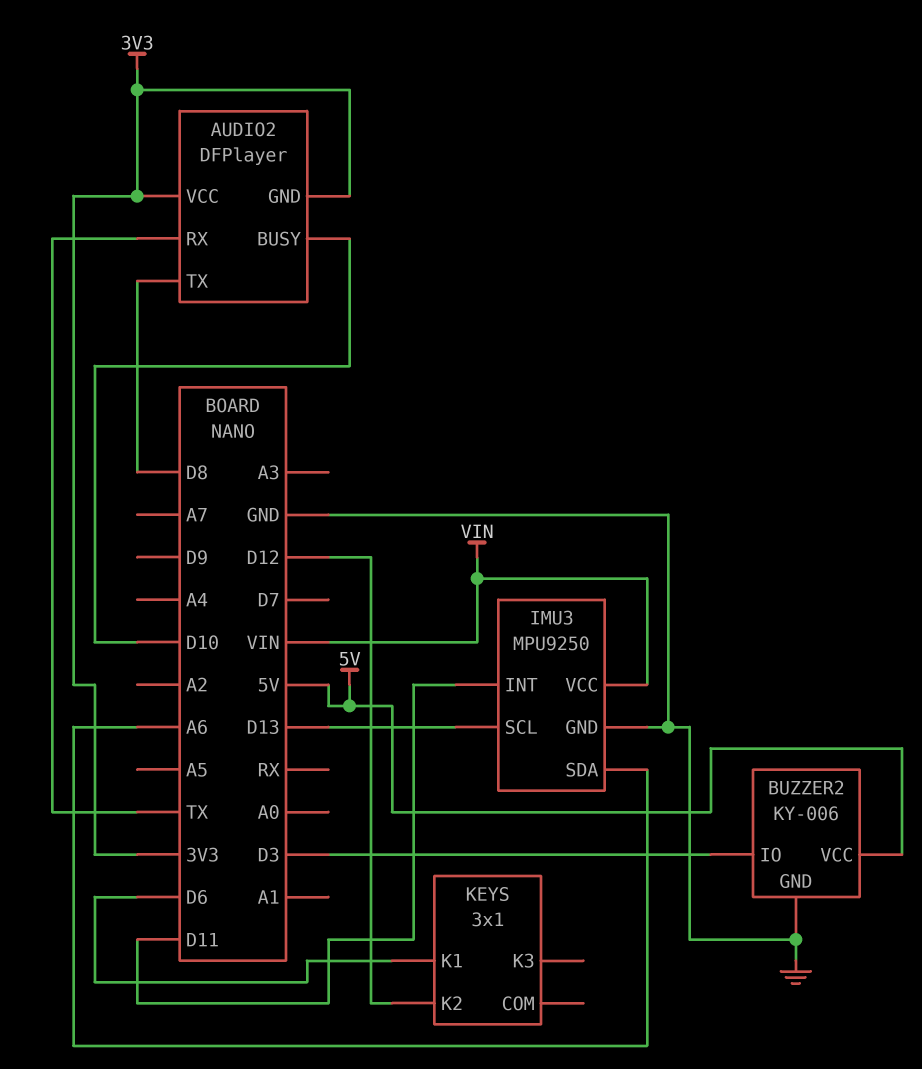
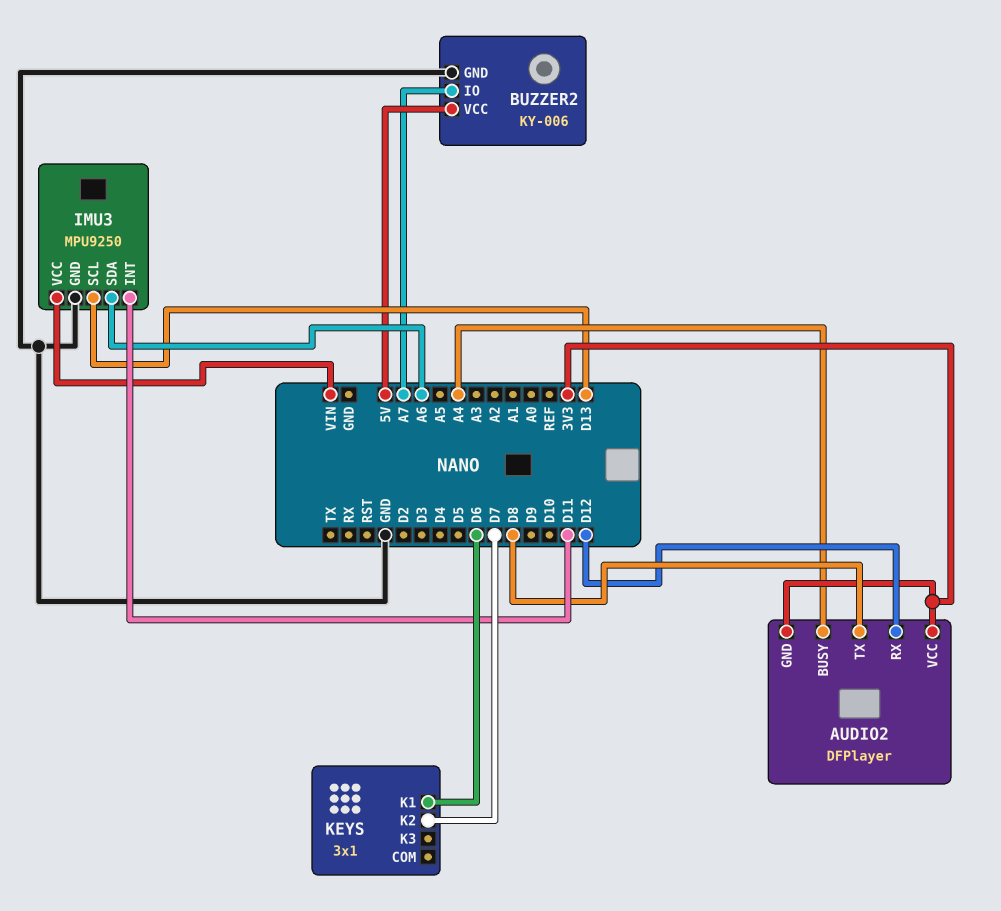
AUDIO2 pin BUSY: D10 -> A4
AUDIO2 pin RX: TX -> D12
BUZZER2 pin IO: D3 -> A7
KEYS pin K2: D12 -> D7

